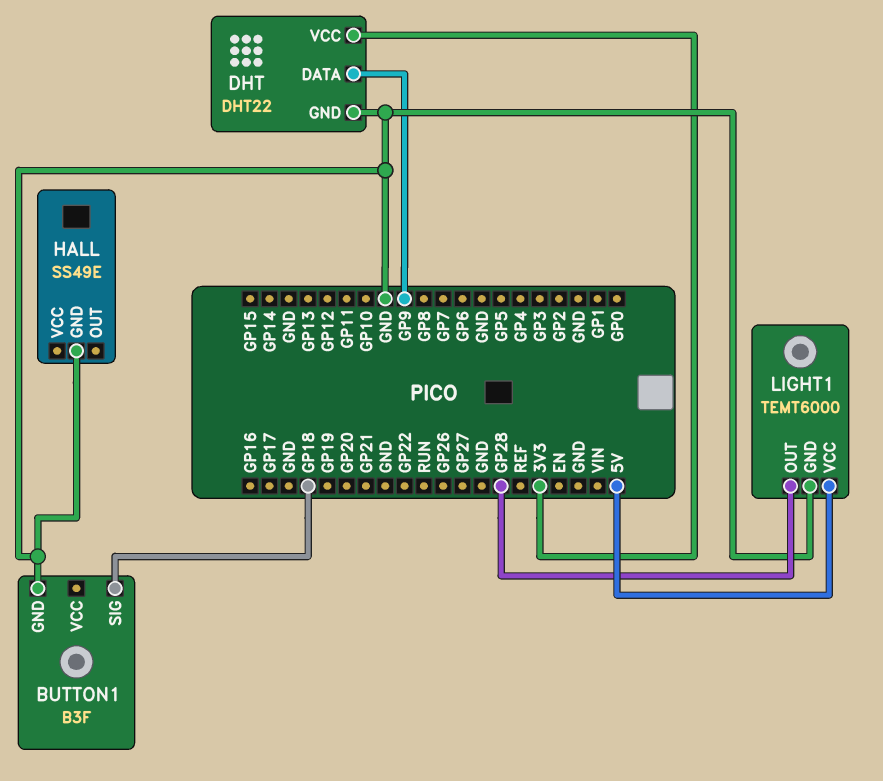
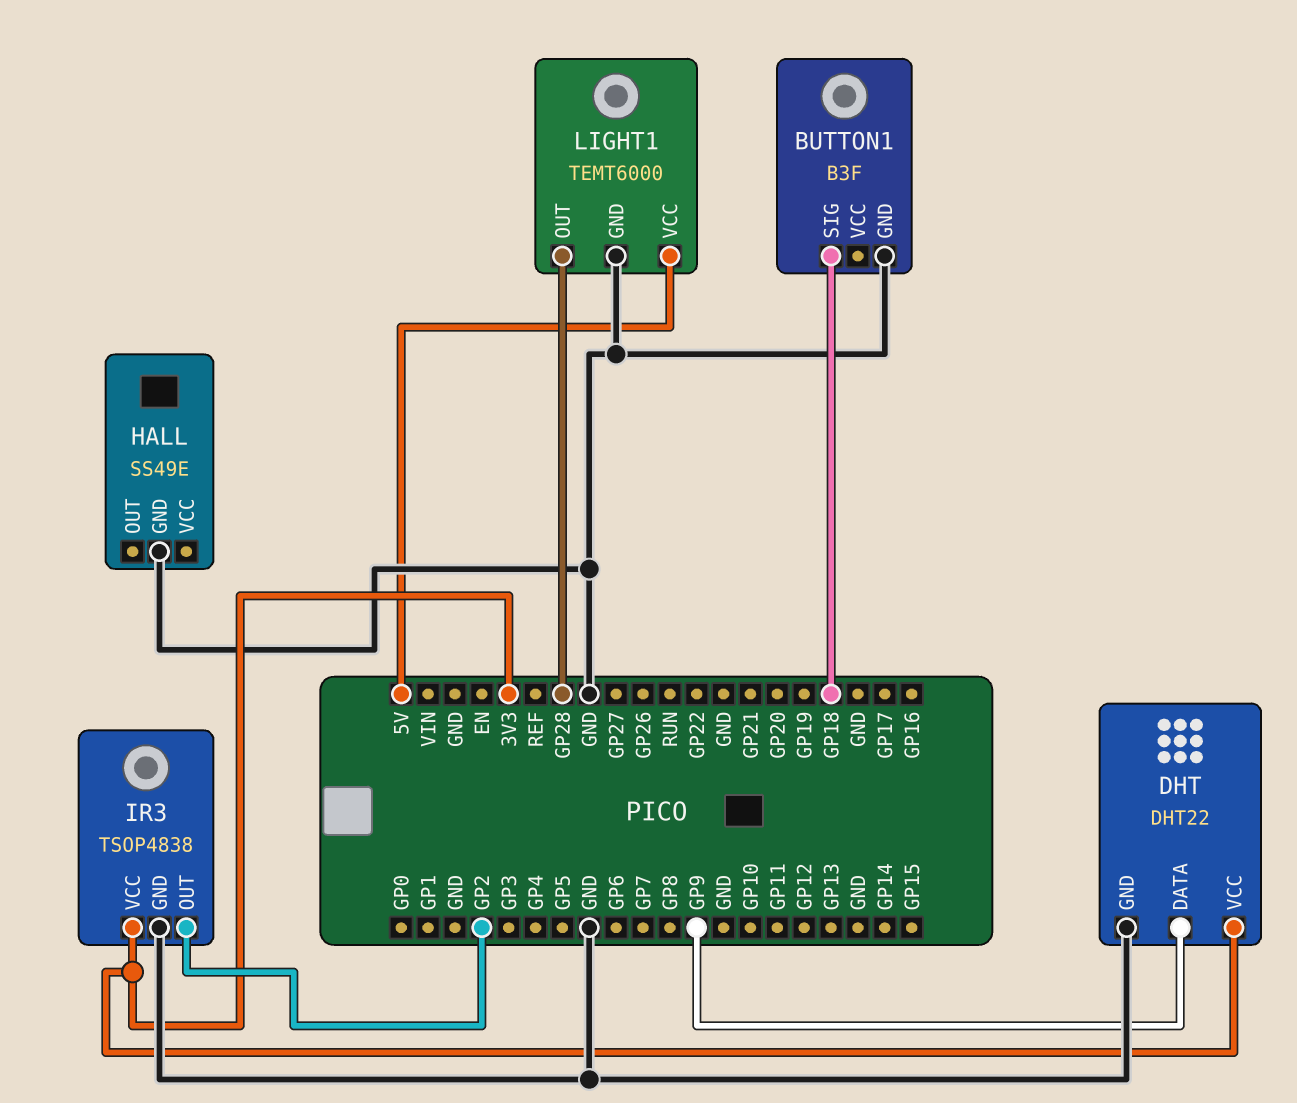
IR3: none -> TSOP4838
IR3 pin GND: none -> GND
IR3 pin OUT: none -> GP2
IR3 pin VCC: none -> 3V3

